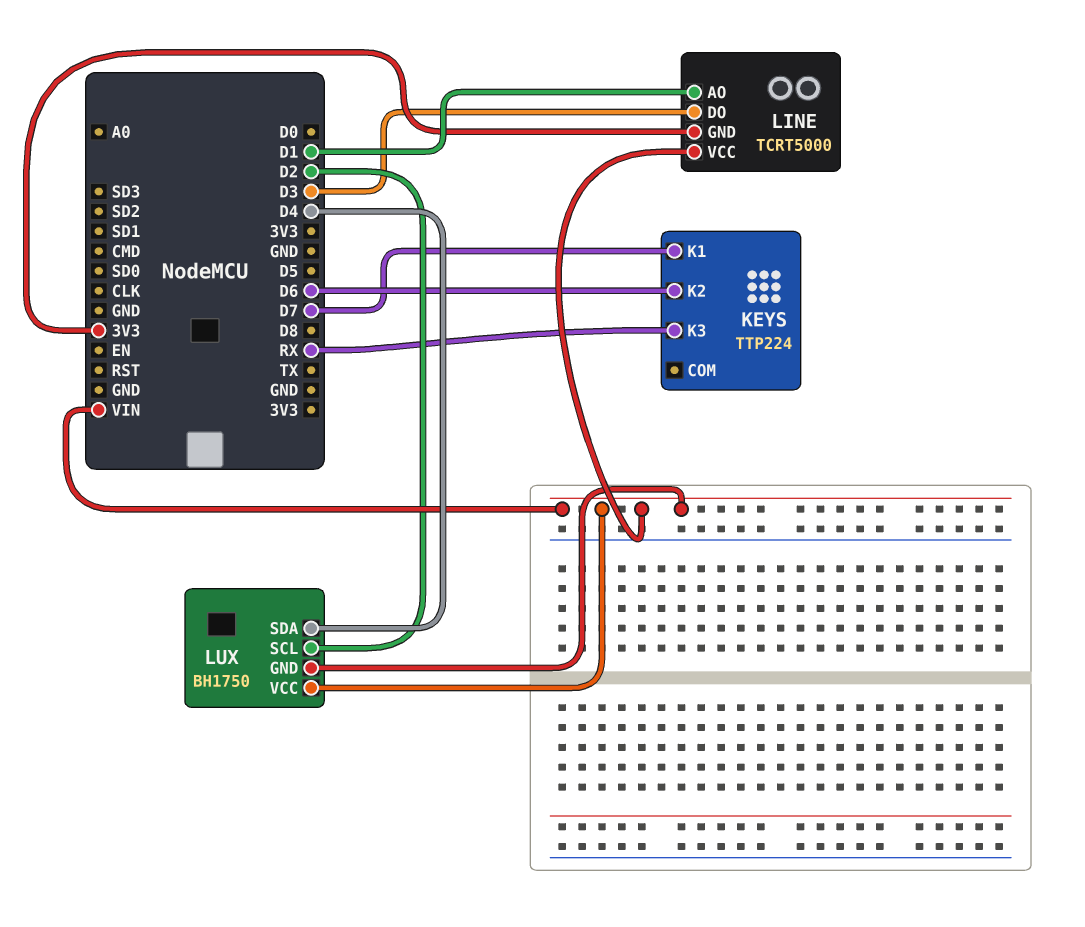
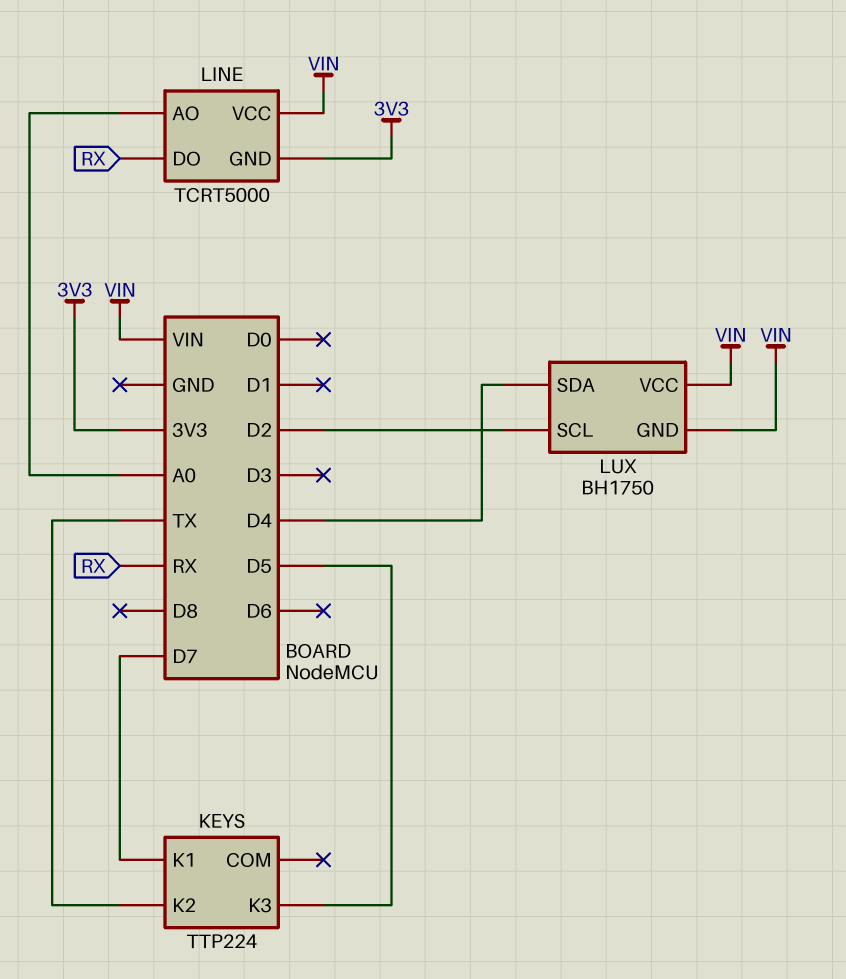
KEYS pin K2: D6 -> TX
KEYS pin K3: RX -> D5
LINE pin AO: D1 -> A0
LINE pin DO: D3 -> RX

